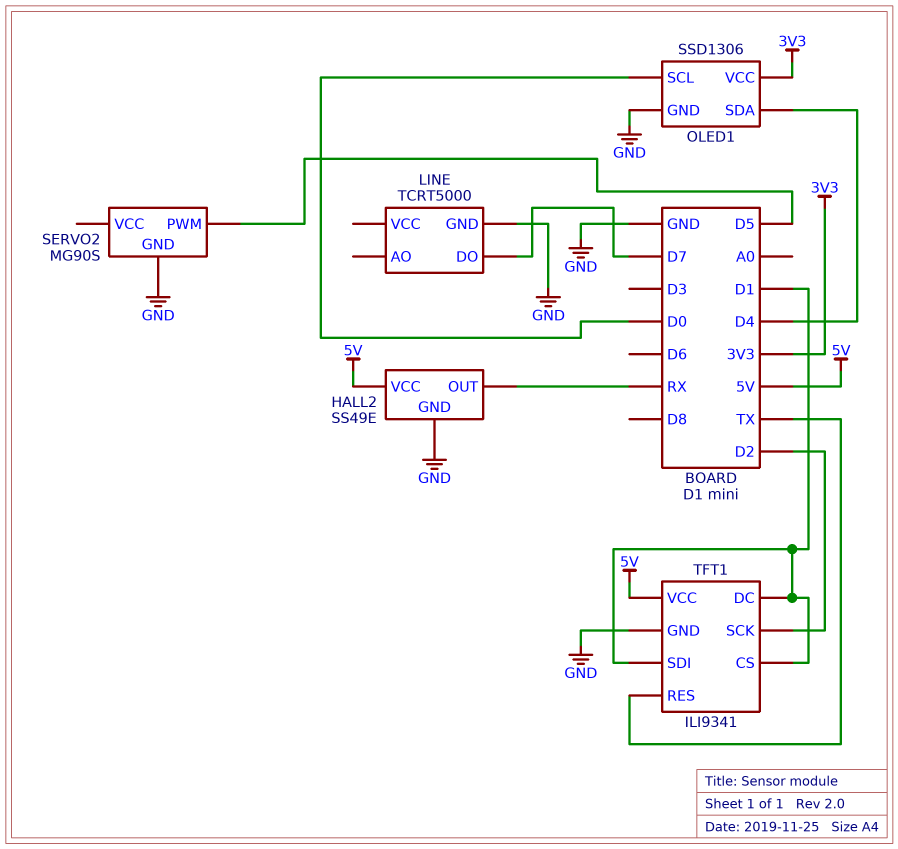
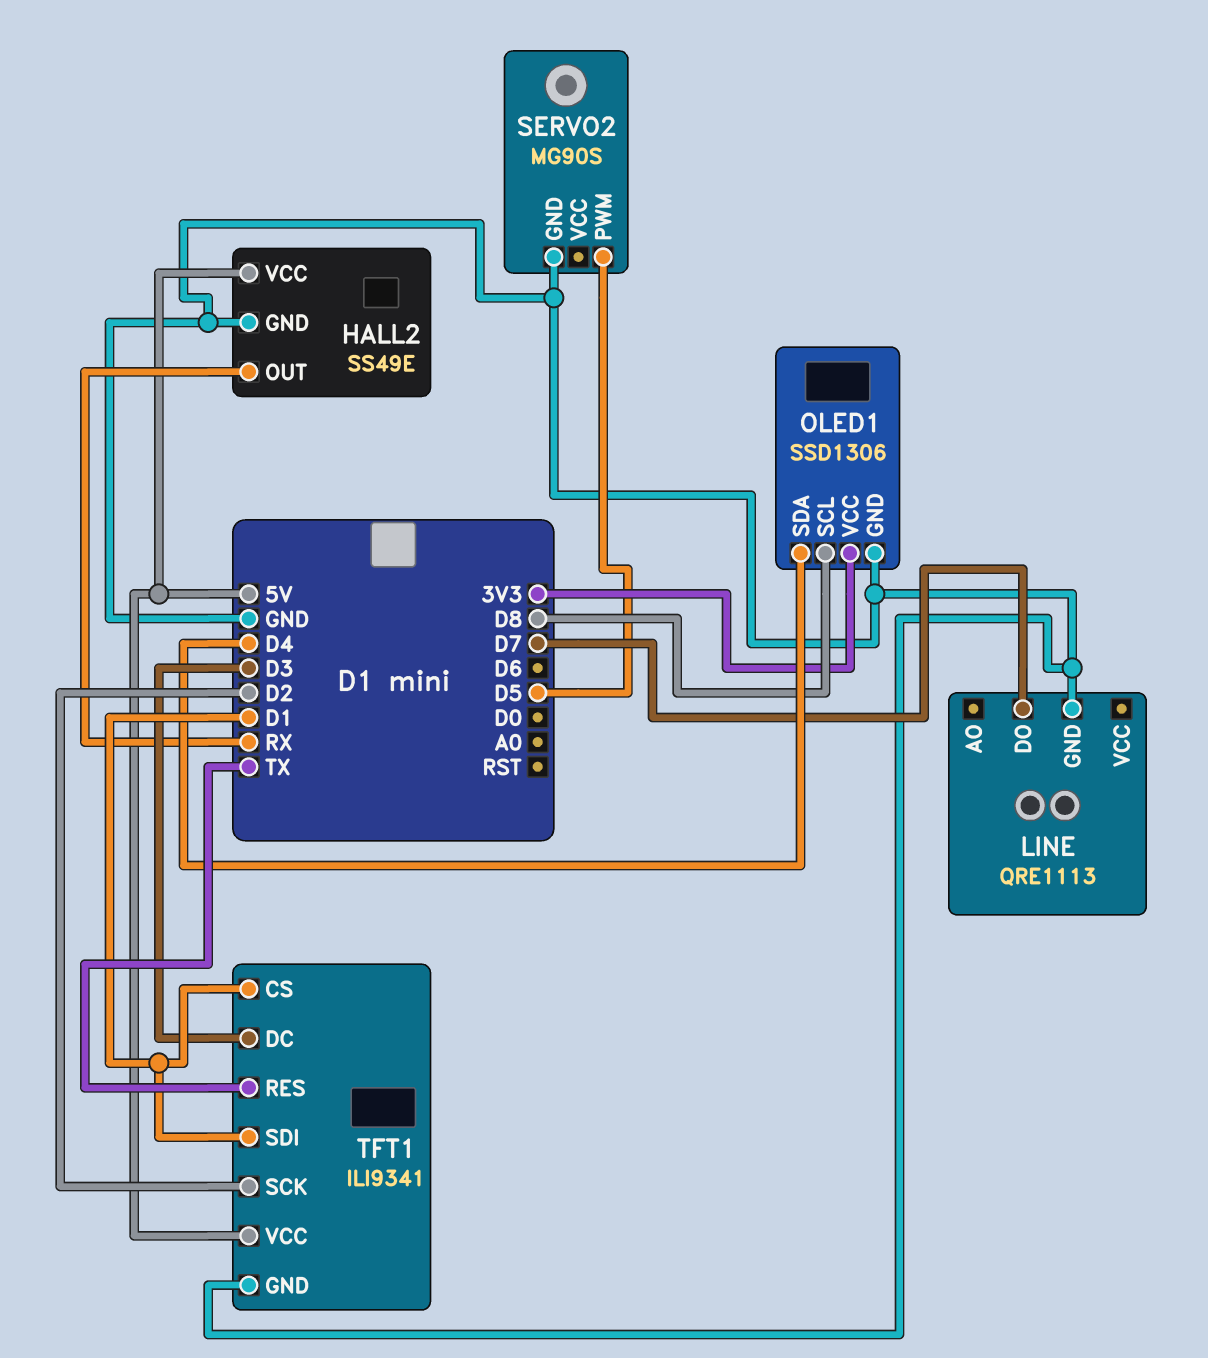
LINE: TCRT5000 -> QRE1113
OLED1 pin SCL: D0 -> D8
TFT1 pin DC: D1 -> D3

